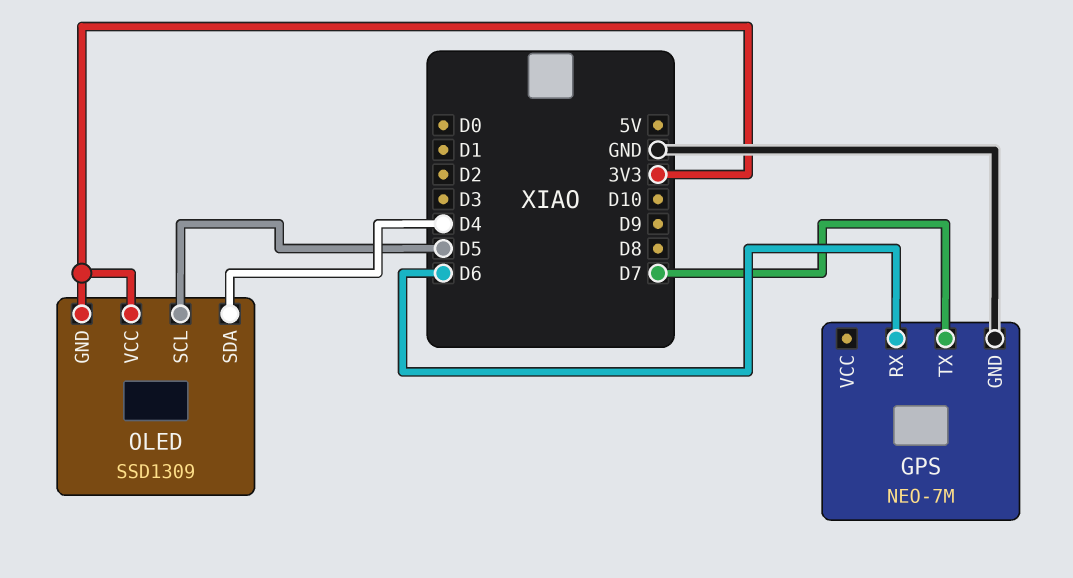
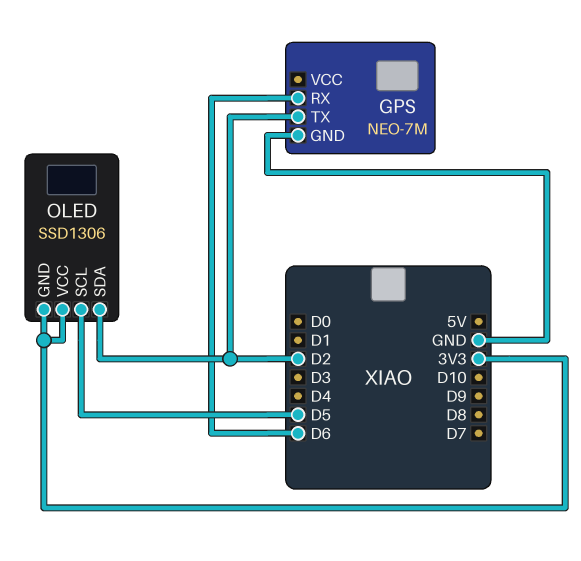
GPS pin TX: D7 -> D2
OLED: SSD1309 -> SSD1306
OLED pin SDA: D4 -> D2

